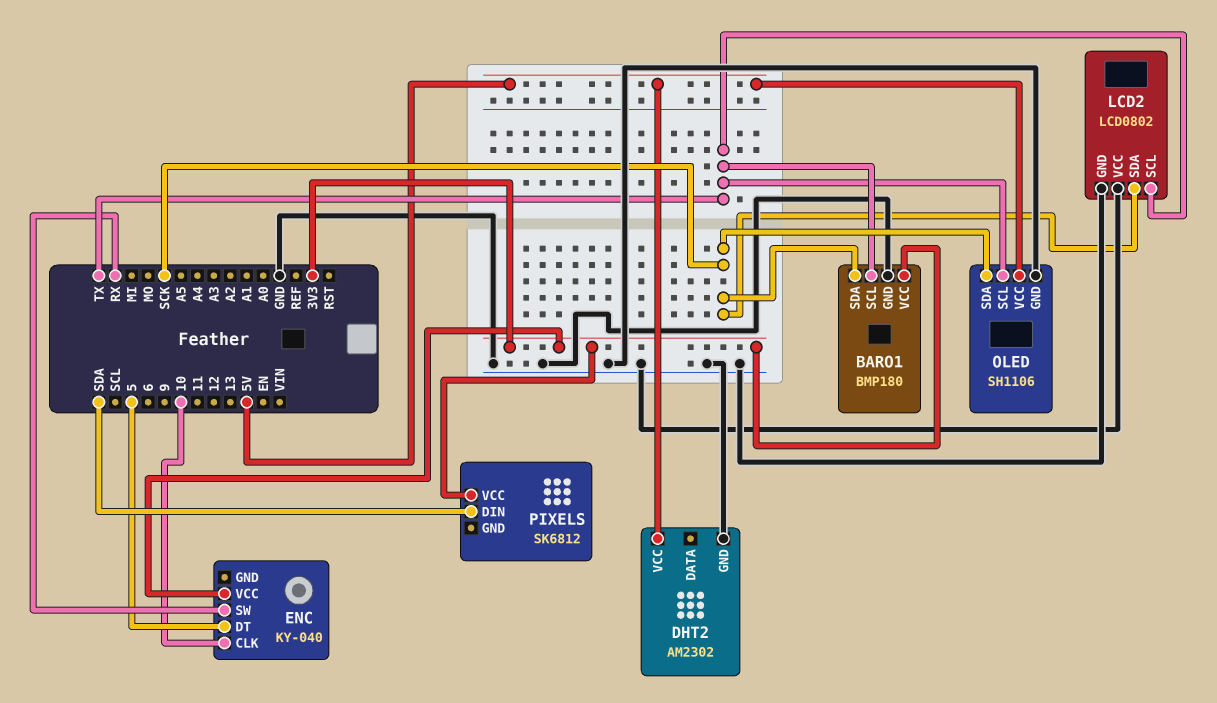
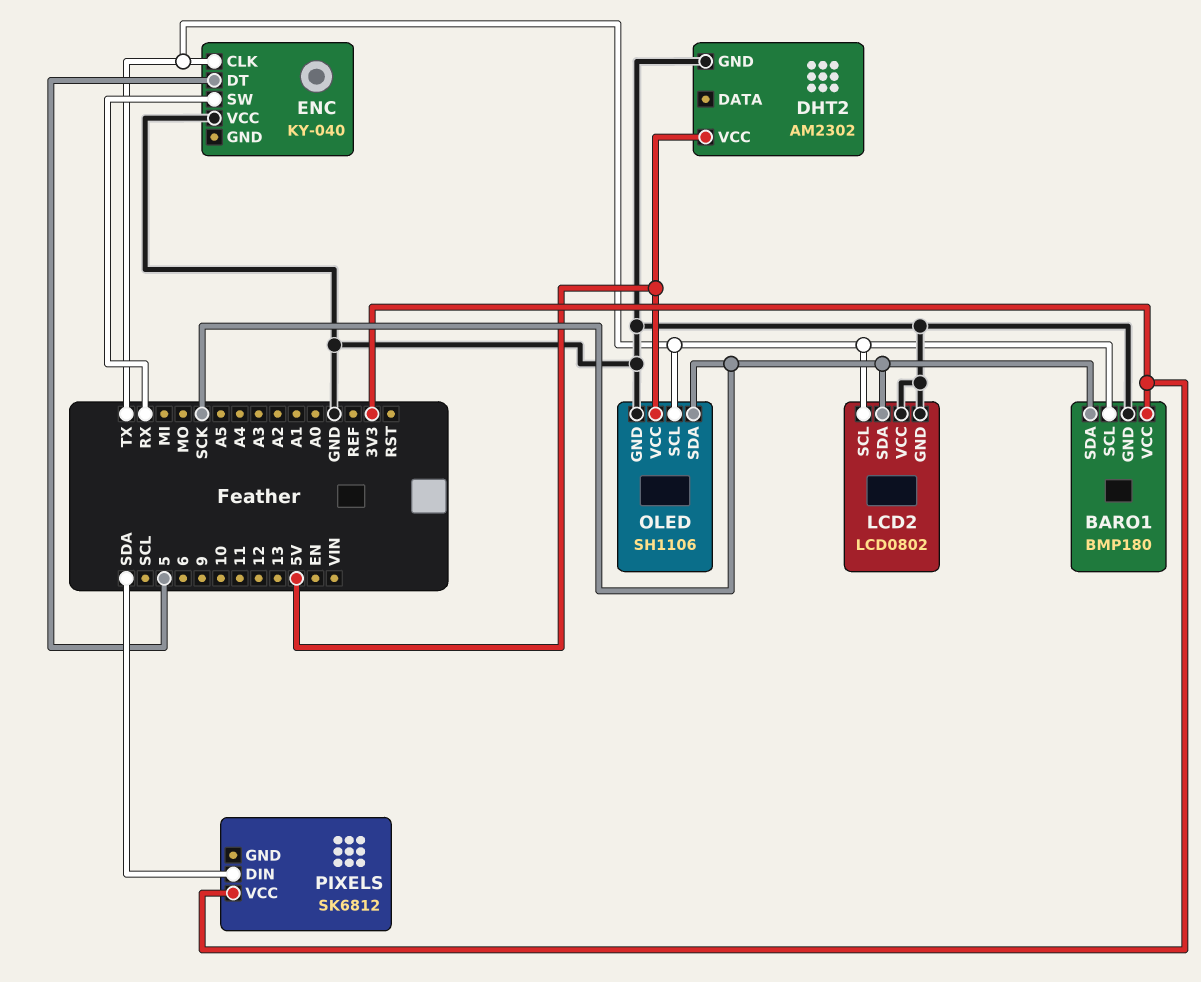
ENC pin CLK: 10 -> TX
ENC pin VCC: 3V3 -> GND

